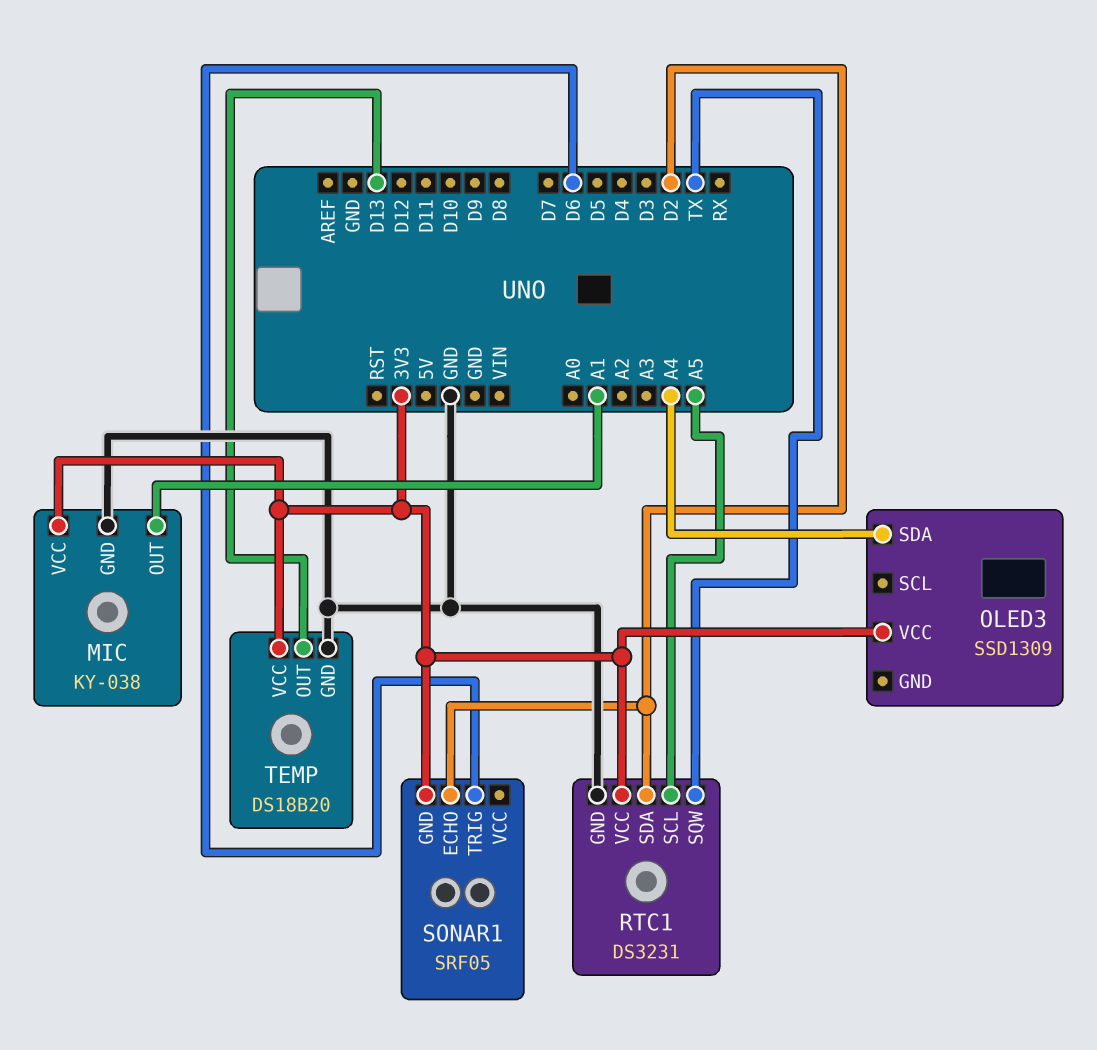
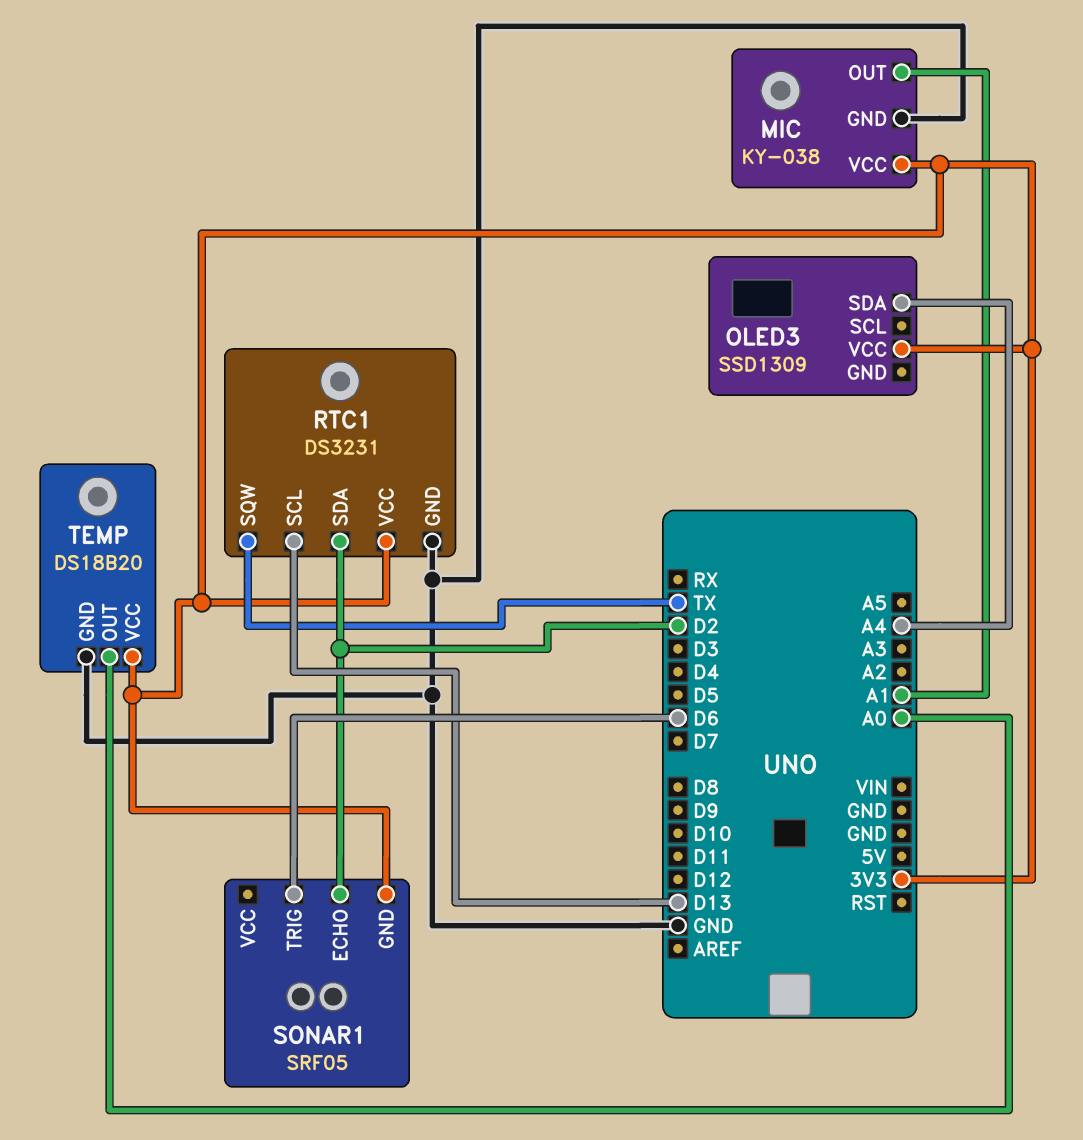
RTC1 pin SCL: A5 -> D13
TEMP pin OUT: D13 -> A0

